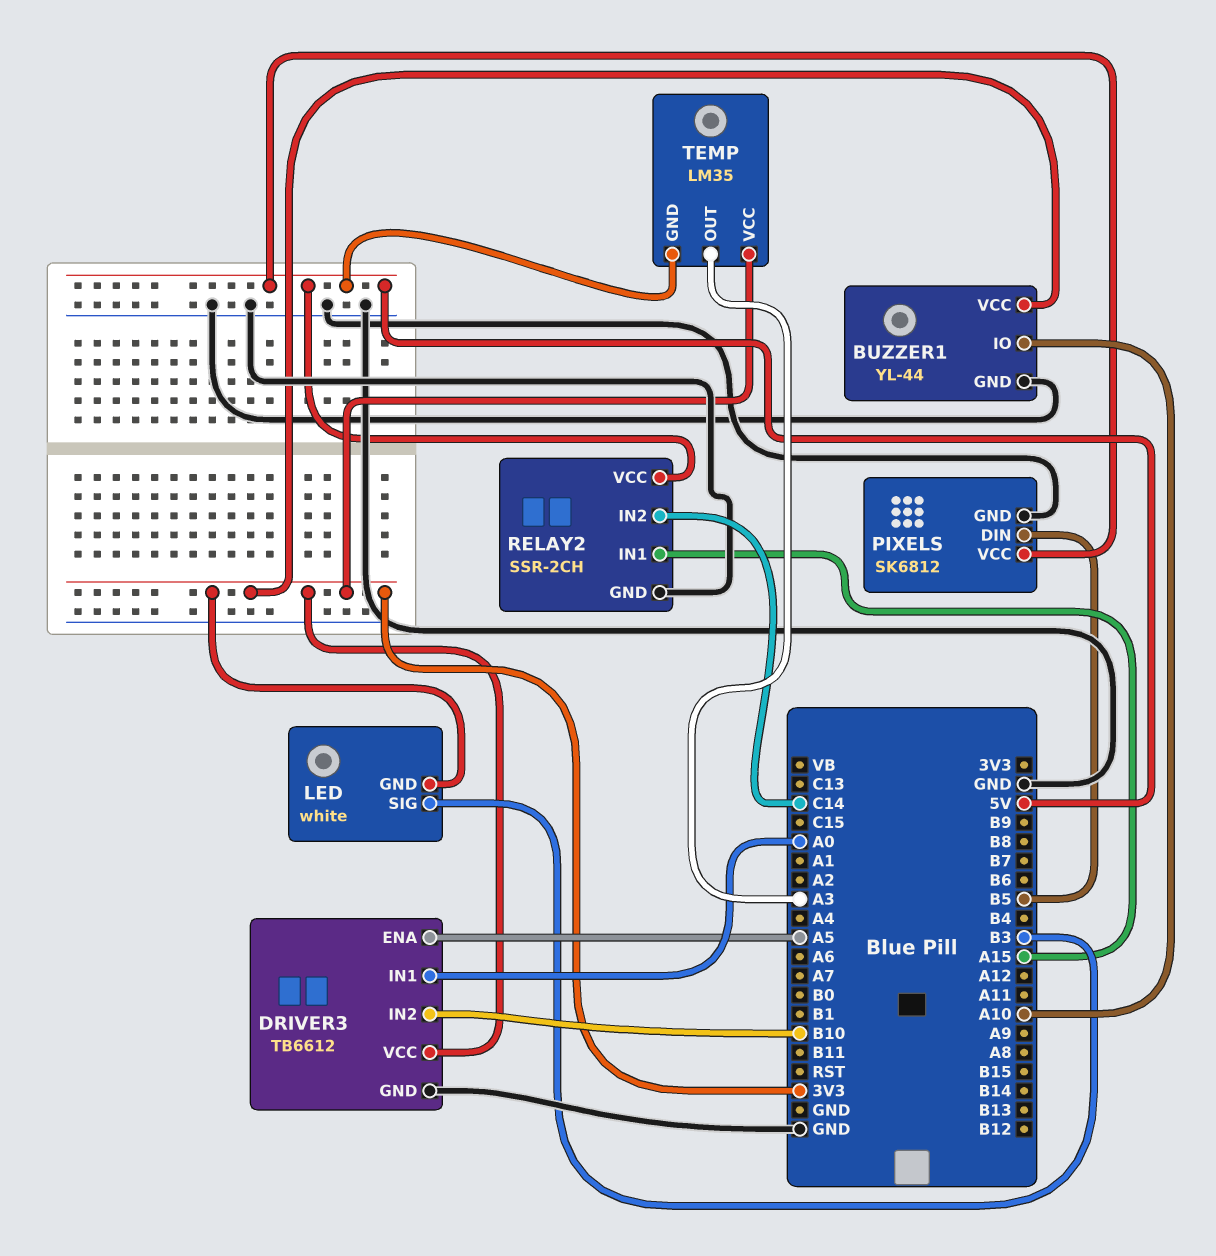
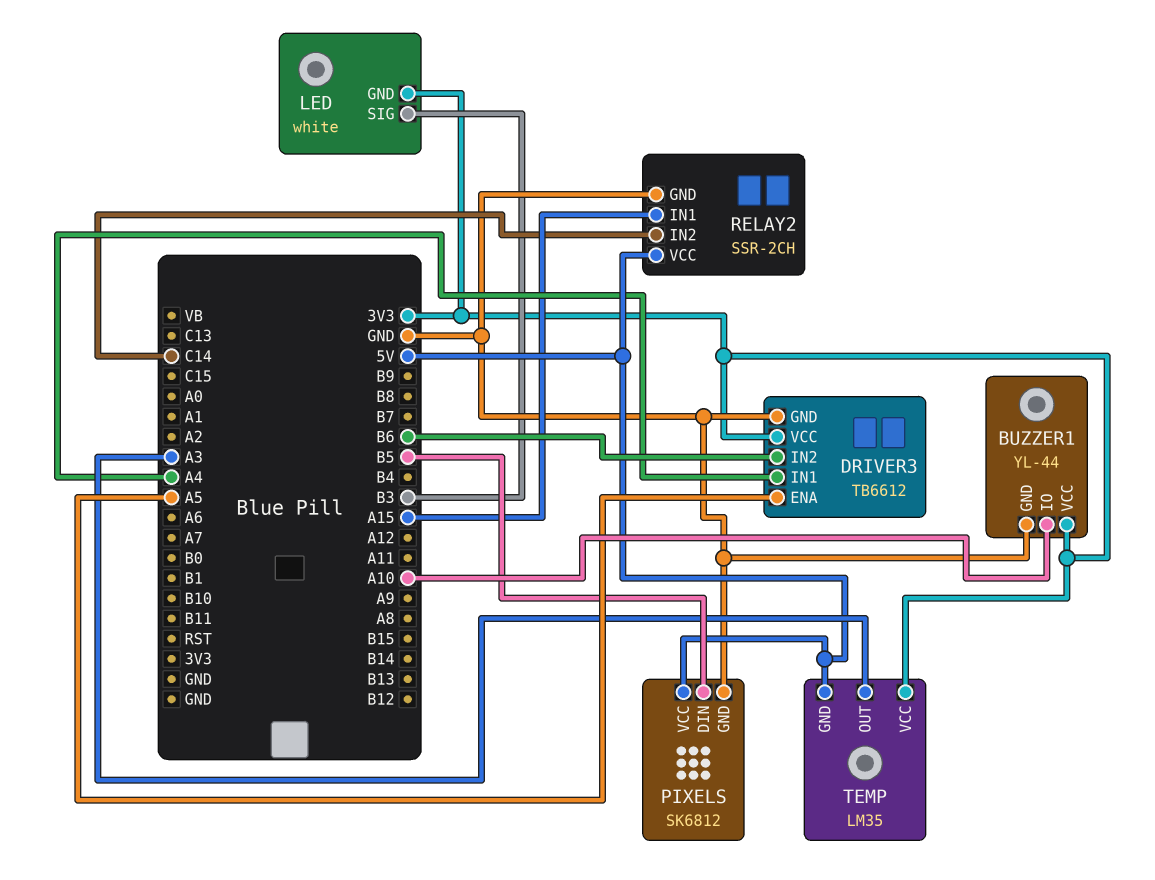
DRIVER3 pin IN1: A0 -> A4
DRIVER3 pin IN2: B10 -> B6

